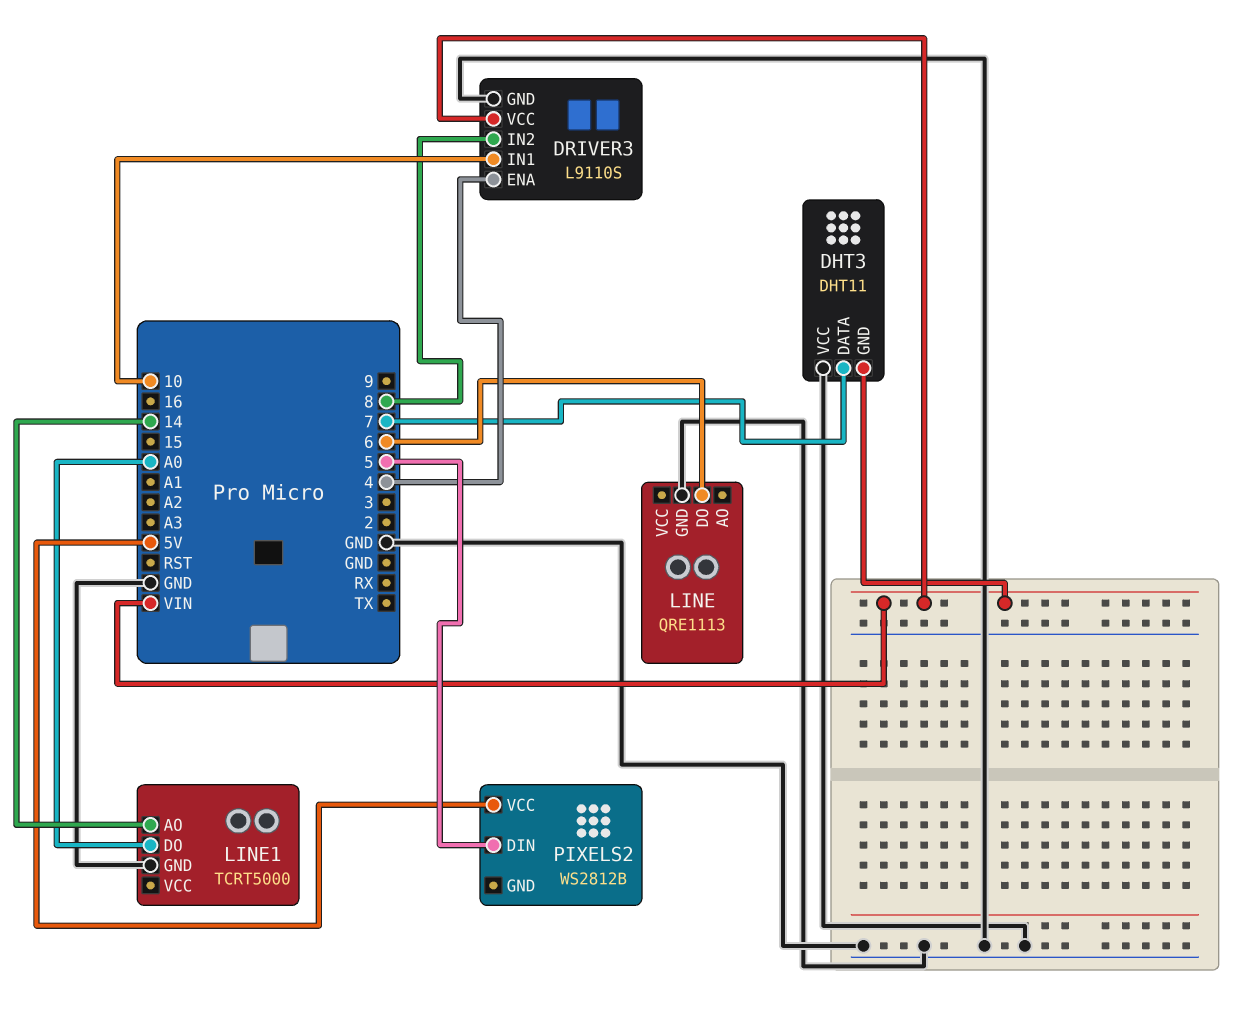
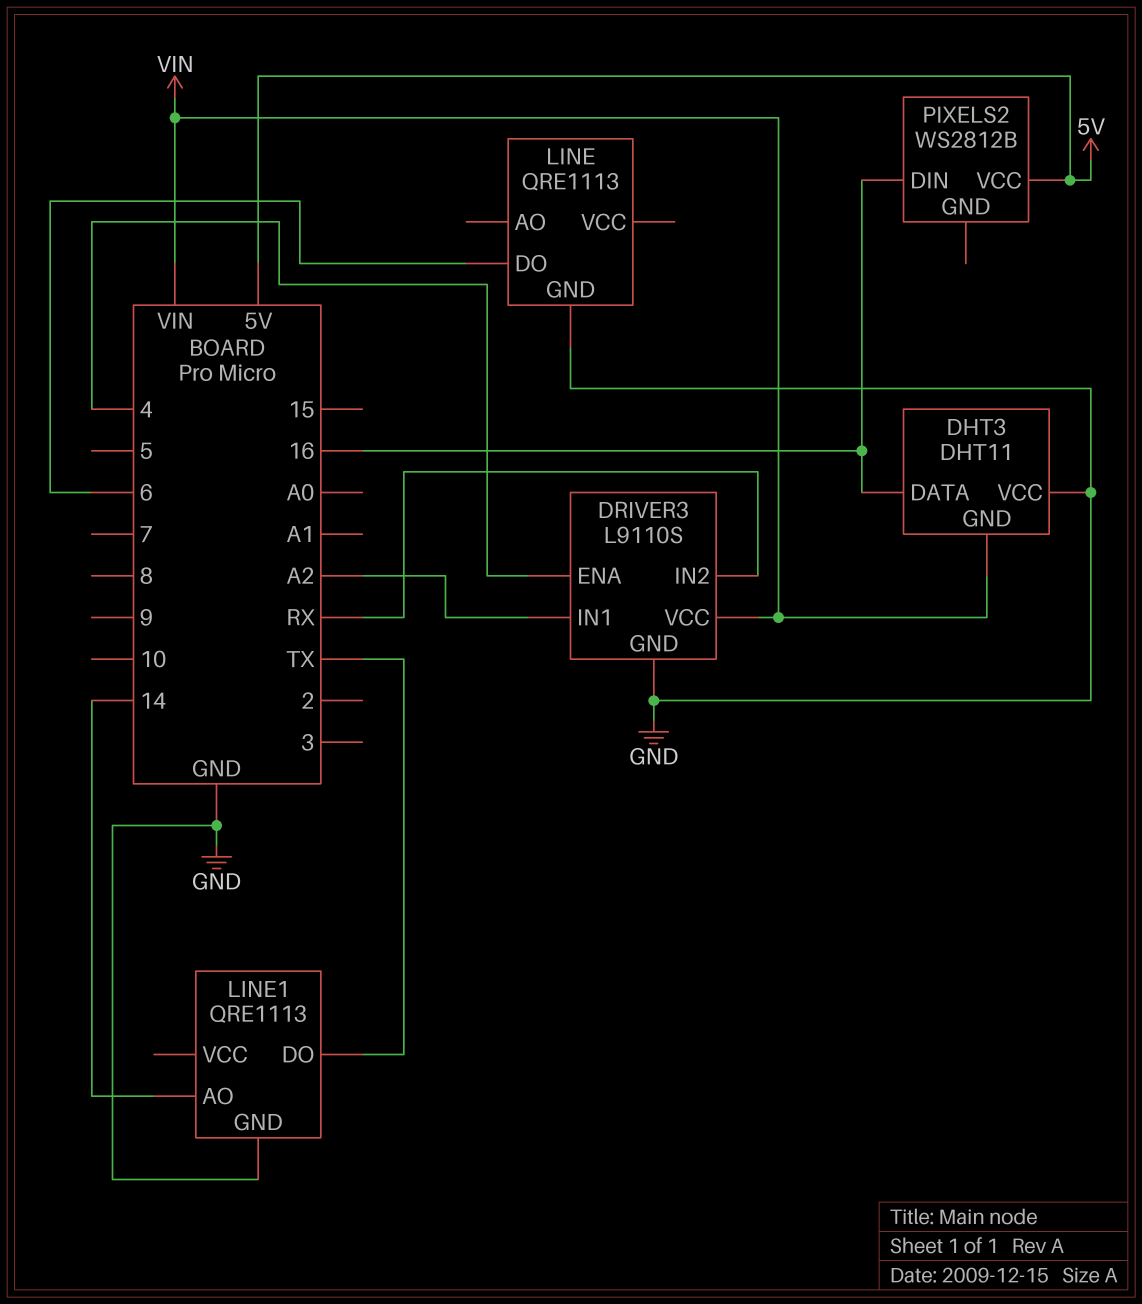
DHT3 pin DATA: 7 -> 16
DRIVER3 pin IN1: 10 -> A2
DRIVER3 pin IN2: 8 -> RX
LINE1: TCRT5000 -> QRE1113
LINE1 pin DO: A0 -> TX
PIXELS2 pin DIN: 5 -> 16

